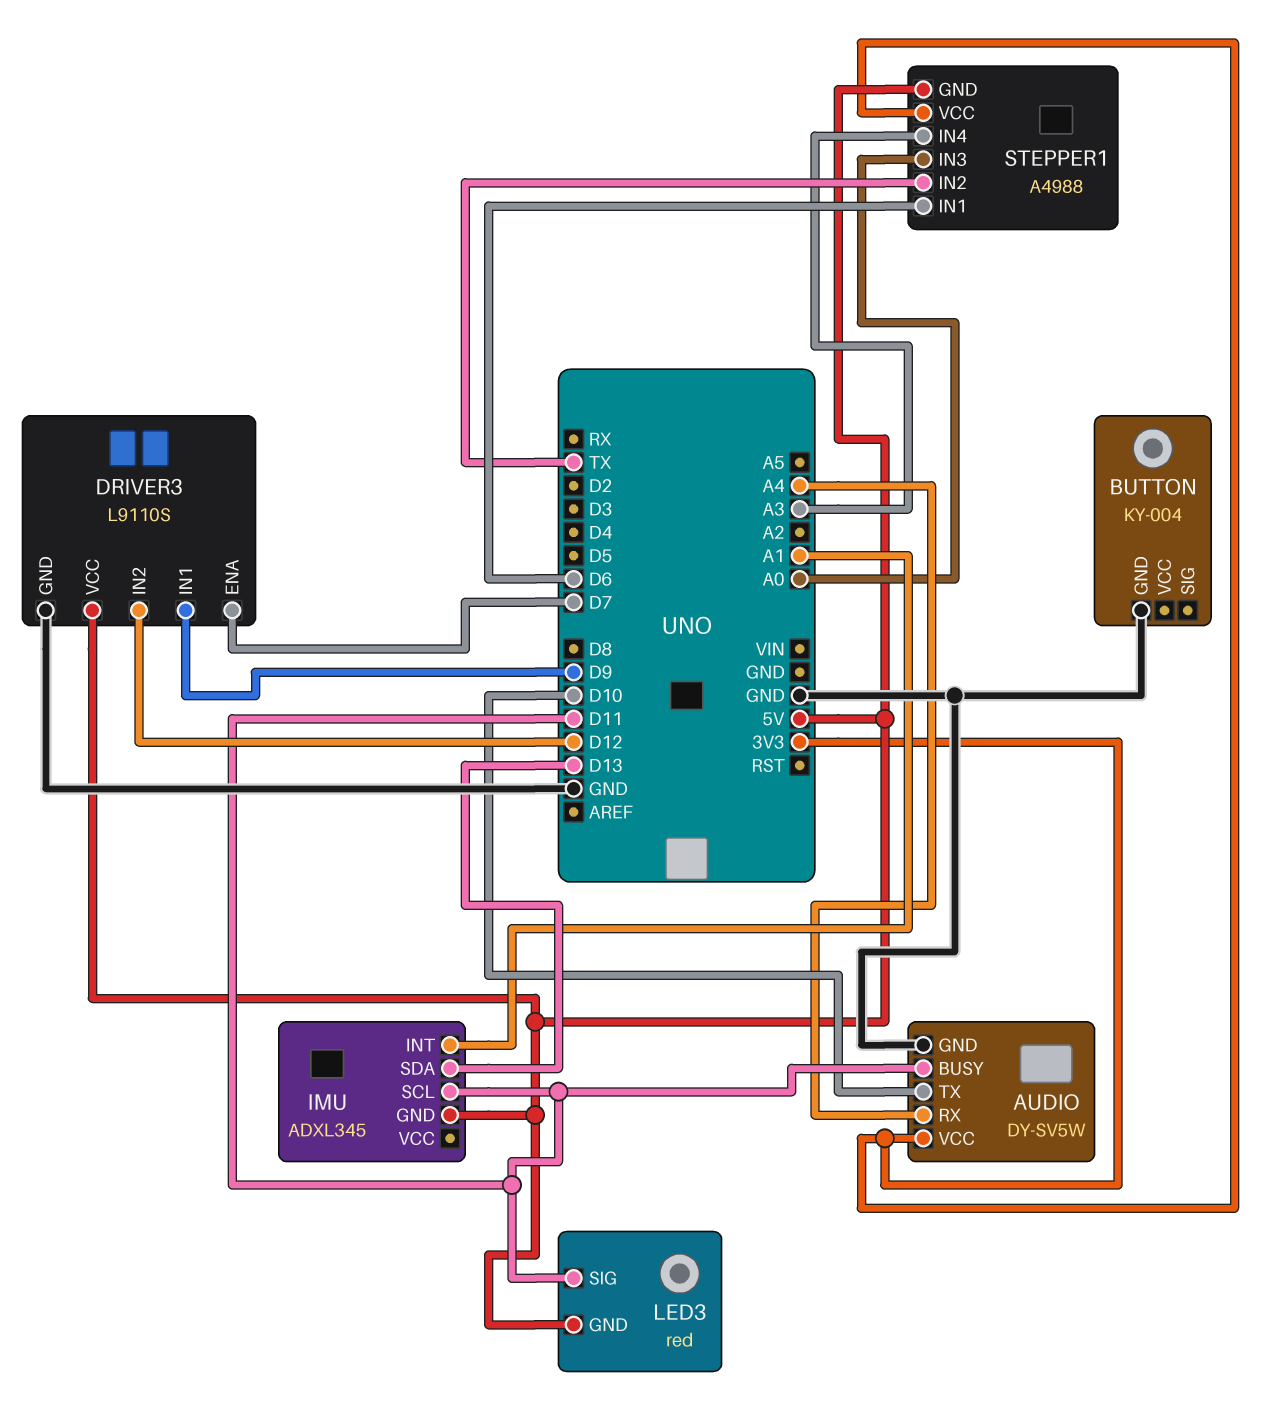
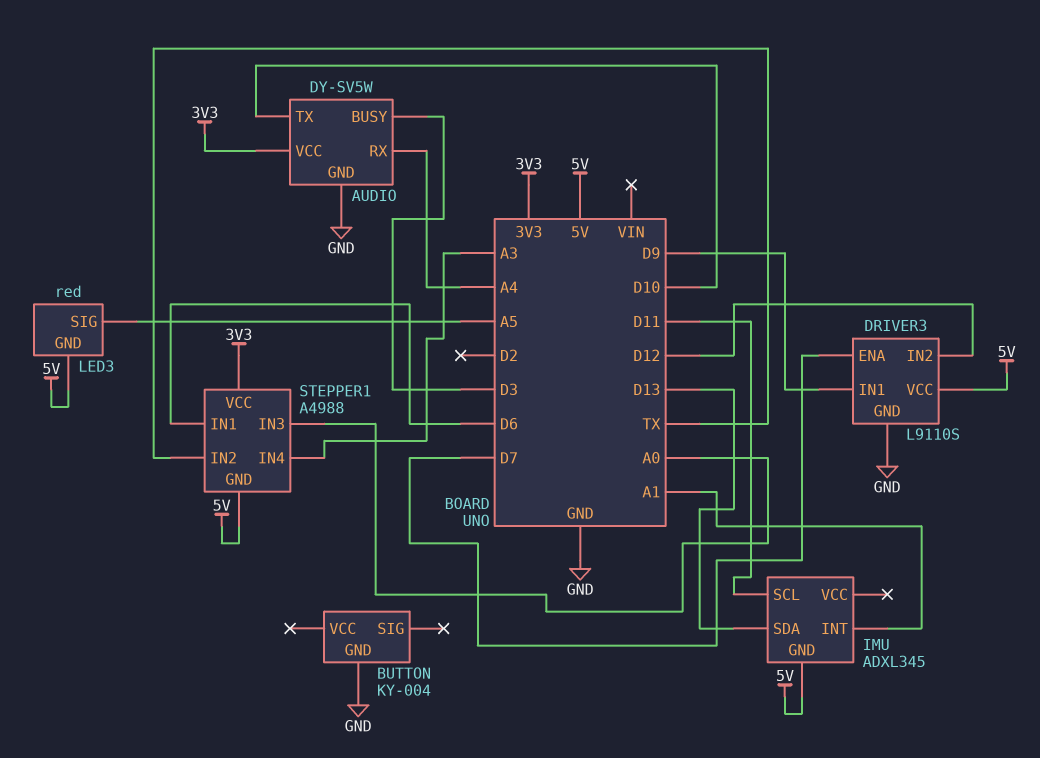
AUDIO pin BUSY: D11 -> D3
LED3 pin SIG: D11 -> A5

